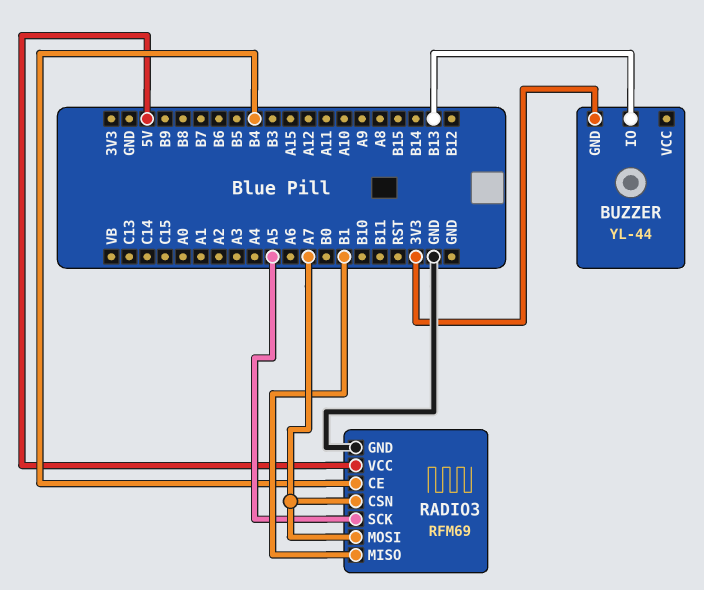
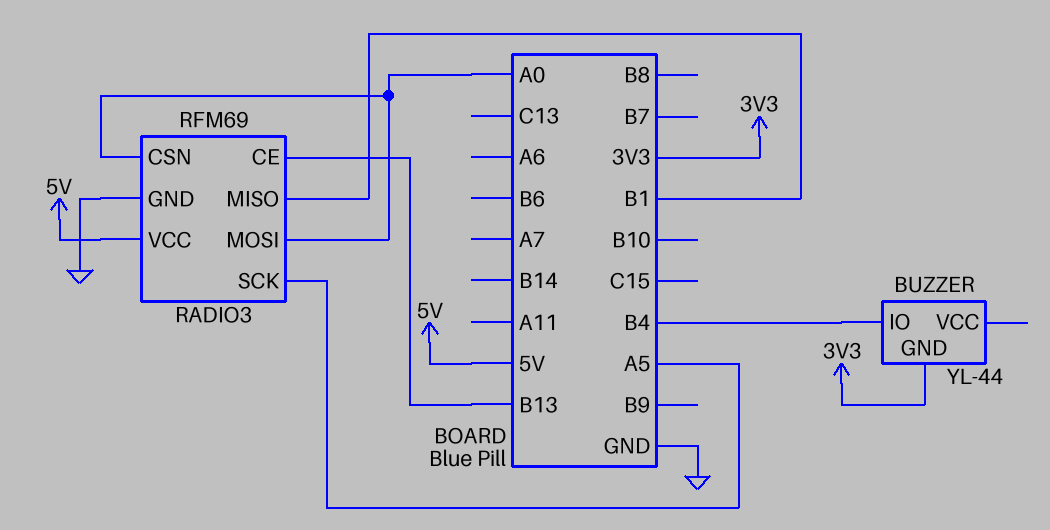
BUZZER pin IO: B13 -> B4
RADIO3 pin CE: B4 -> B13
RADIO3 pin CSN: A7 -> A0
RADIO3 pin MOSI: A7 -> A0

